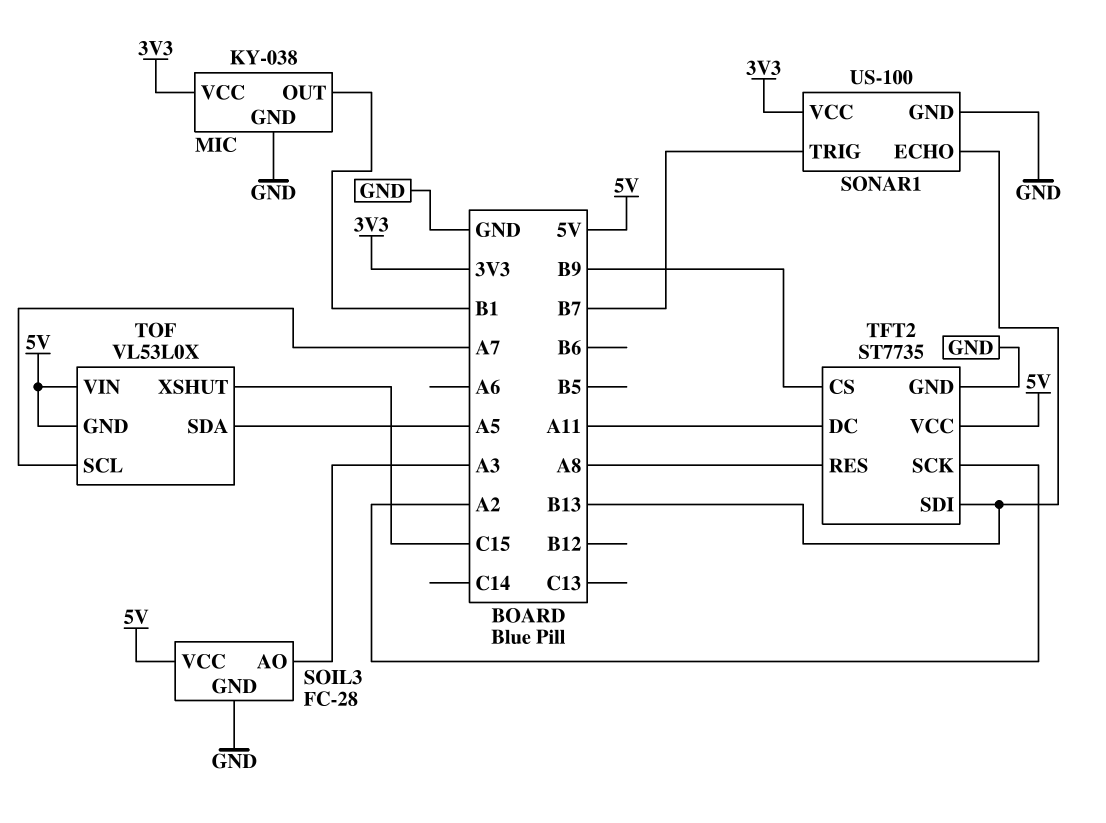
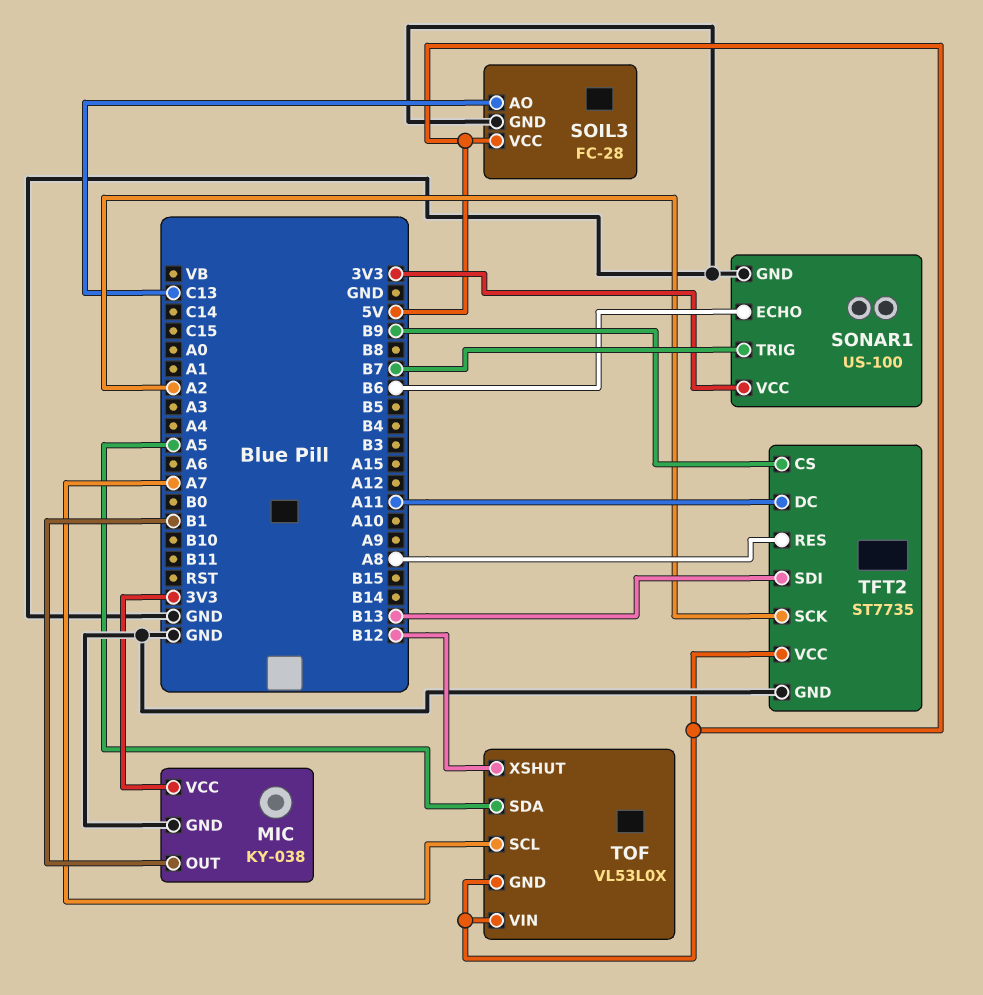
SOIL3 pin AO: A3 -> C13
SONAR1 pin ECHO: B13 -> B6
TOF pin XSHUT: C15 -> B12

